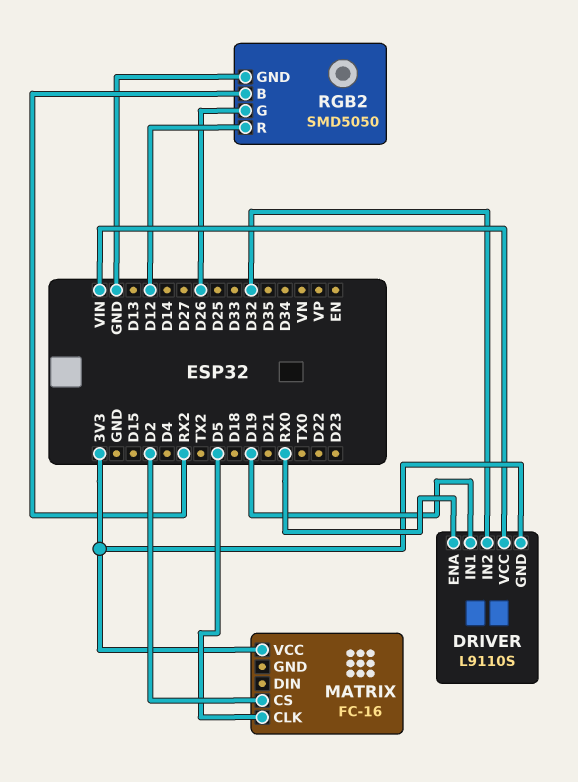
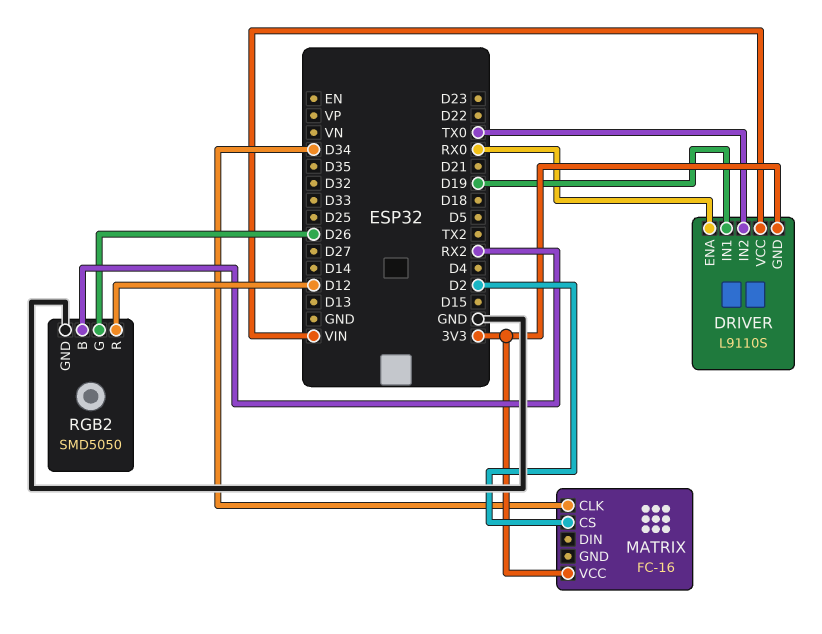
DRIVER pin IN2: D32 -> TX0
MATRIX pin CLK: D5 -> D34

